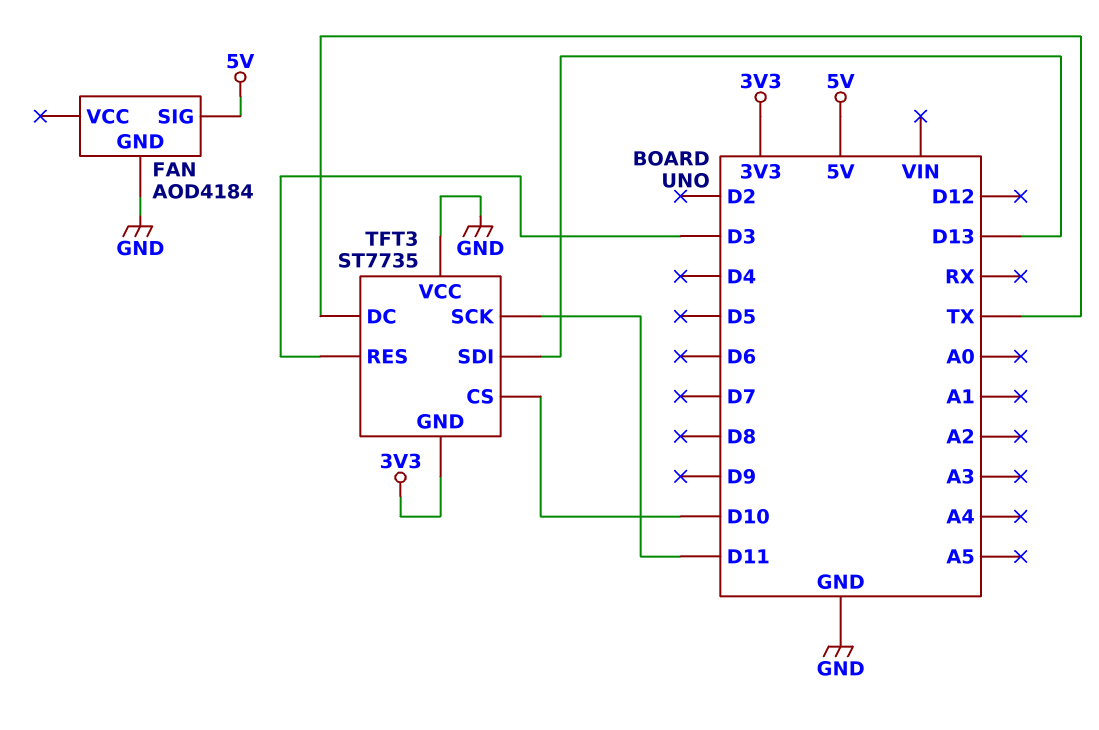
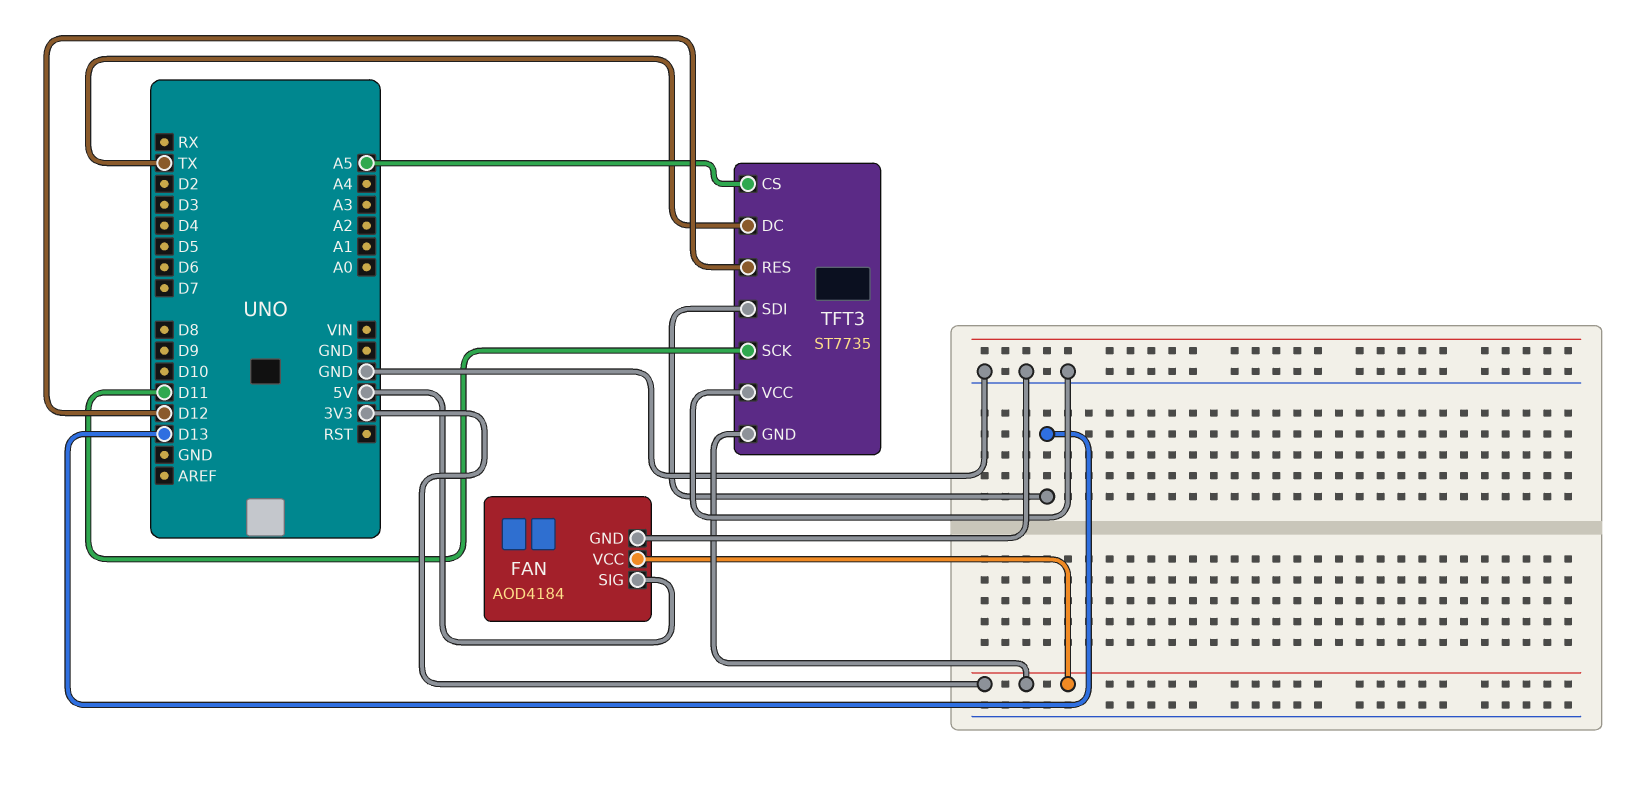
FAN pin VCC: none -> 3V3
TFT3 pin CS: D10 -> A5
TFT3 pin RES: D3 -> D12

